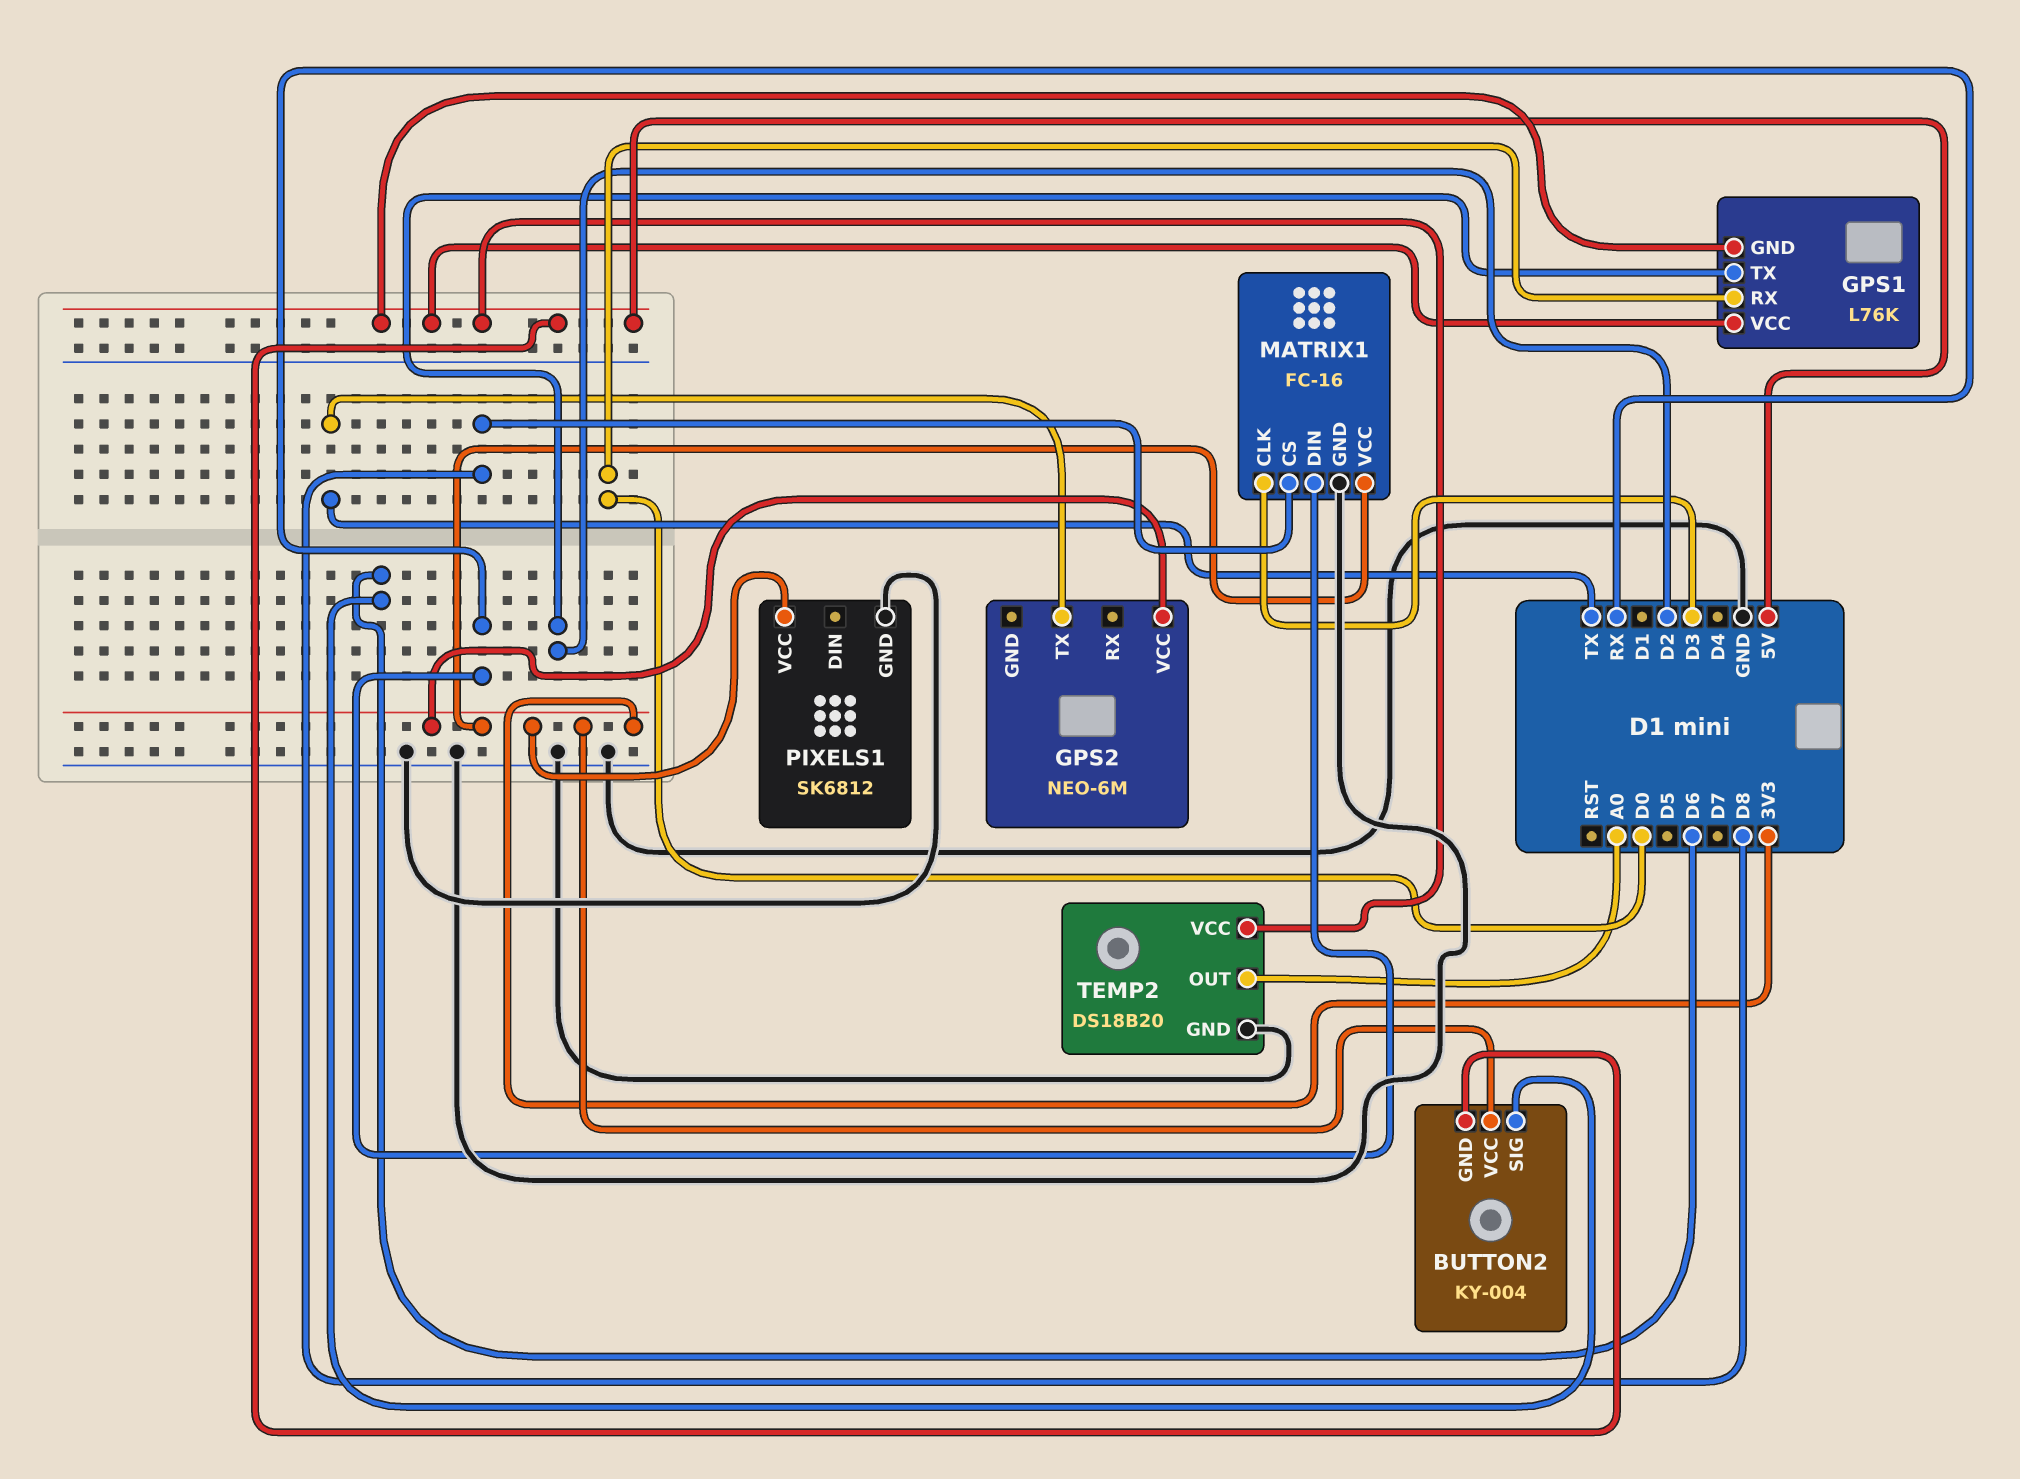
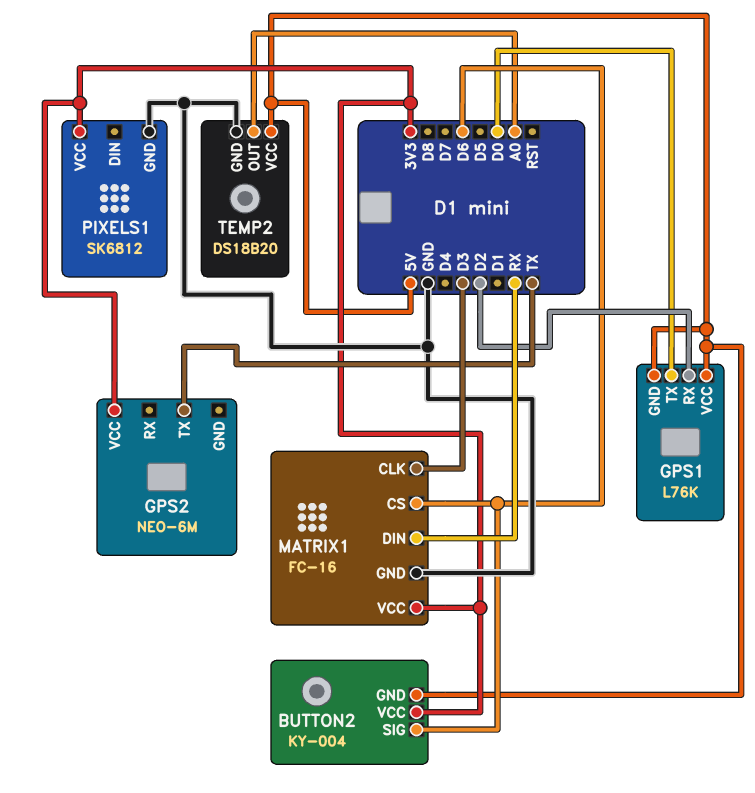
GPS1 pin RX: D0 -> D2
GPS1 pin TX: D2 -> D0
MATRIX1 pin CS: D8 -> D6

